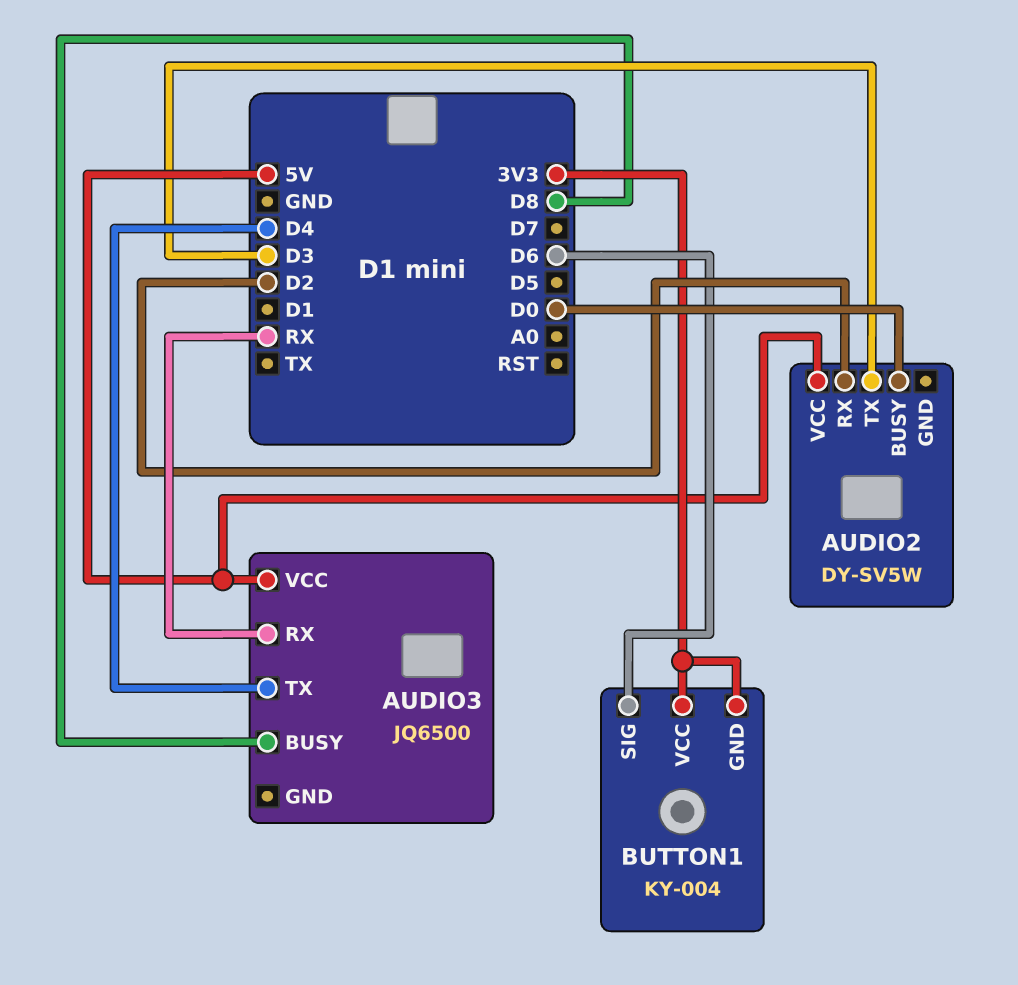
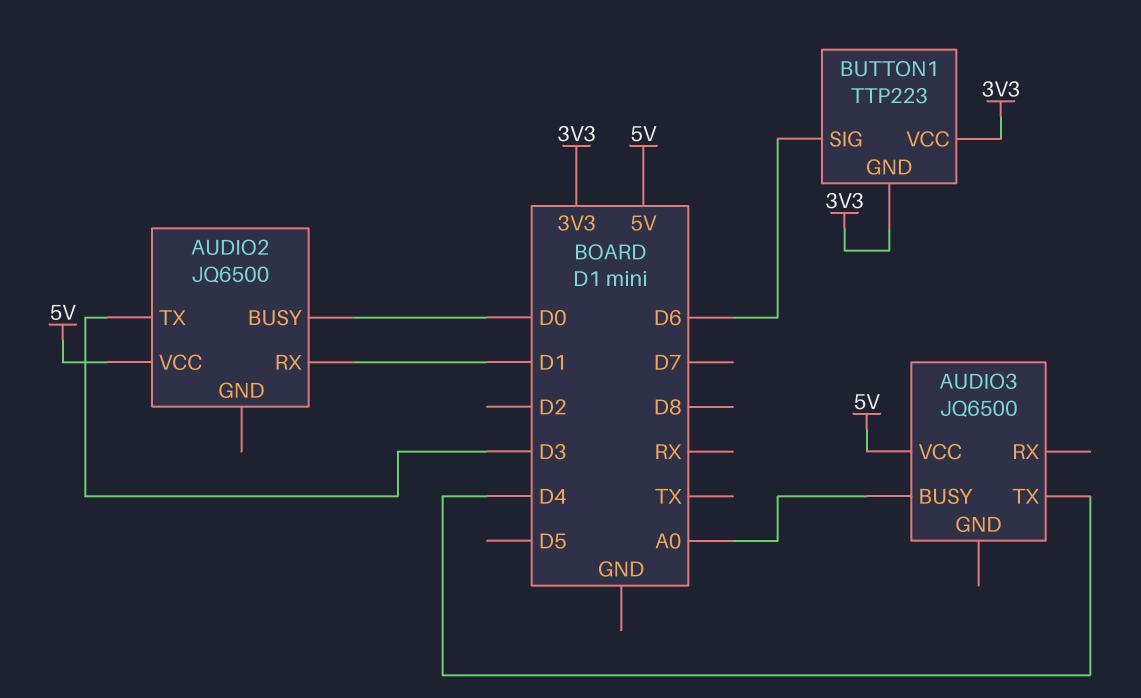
AUDIO2: DY-SV5W -> JQ6500
AUDIO2 pin RX: D2 -> D1
AUDIO3 pin BUSY: D8 -> A0
AUDIO3 pin RX: RX -> none
BUTTON1: KY-004 -> TTP223

